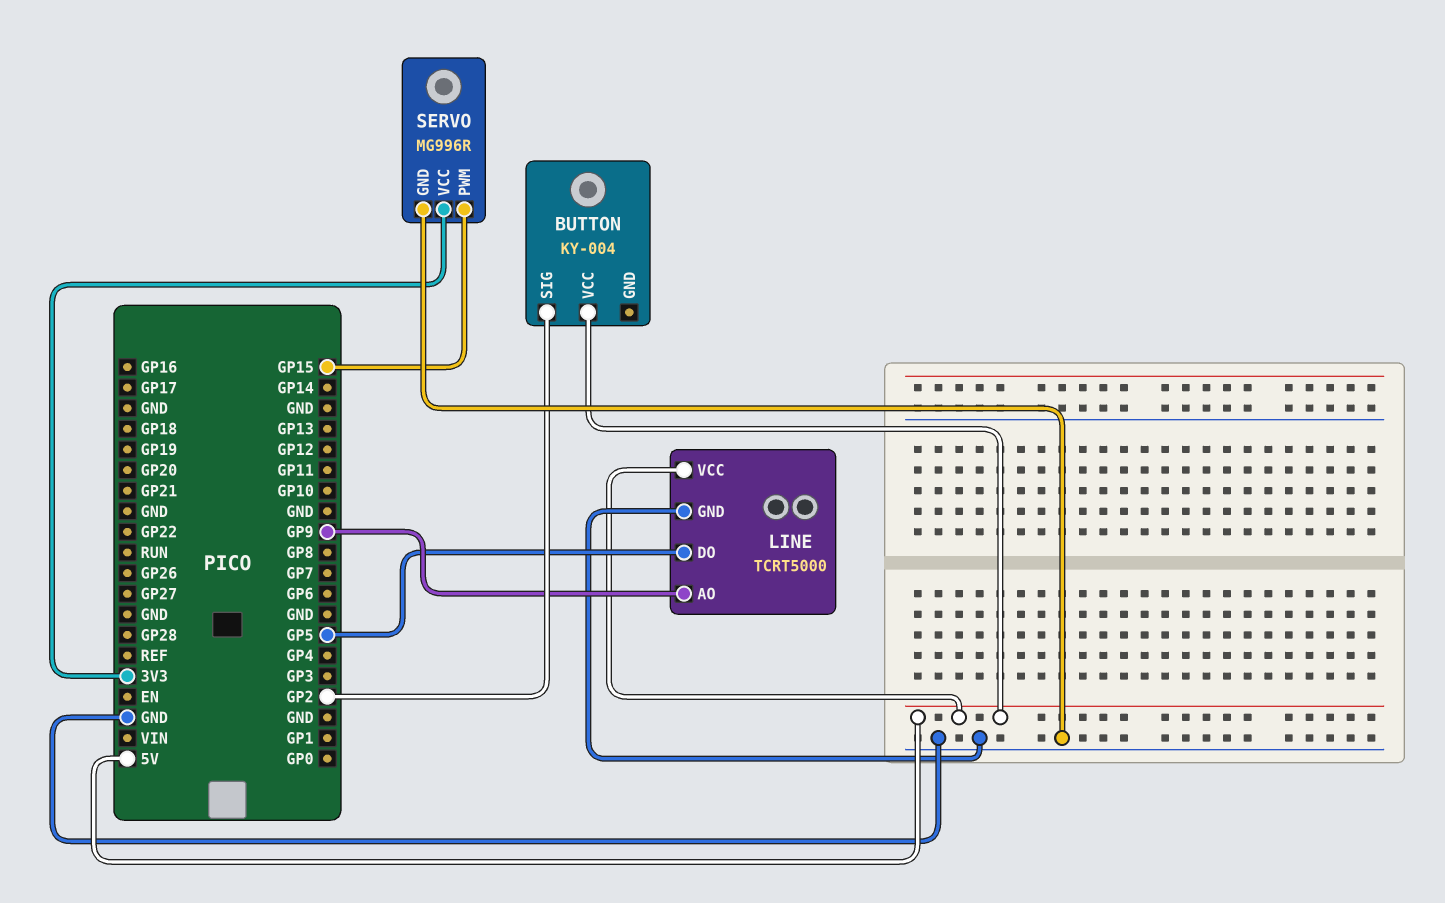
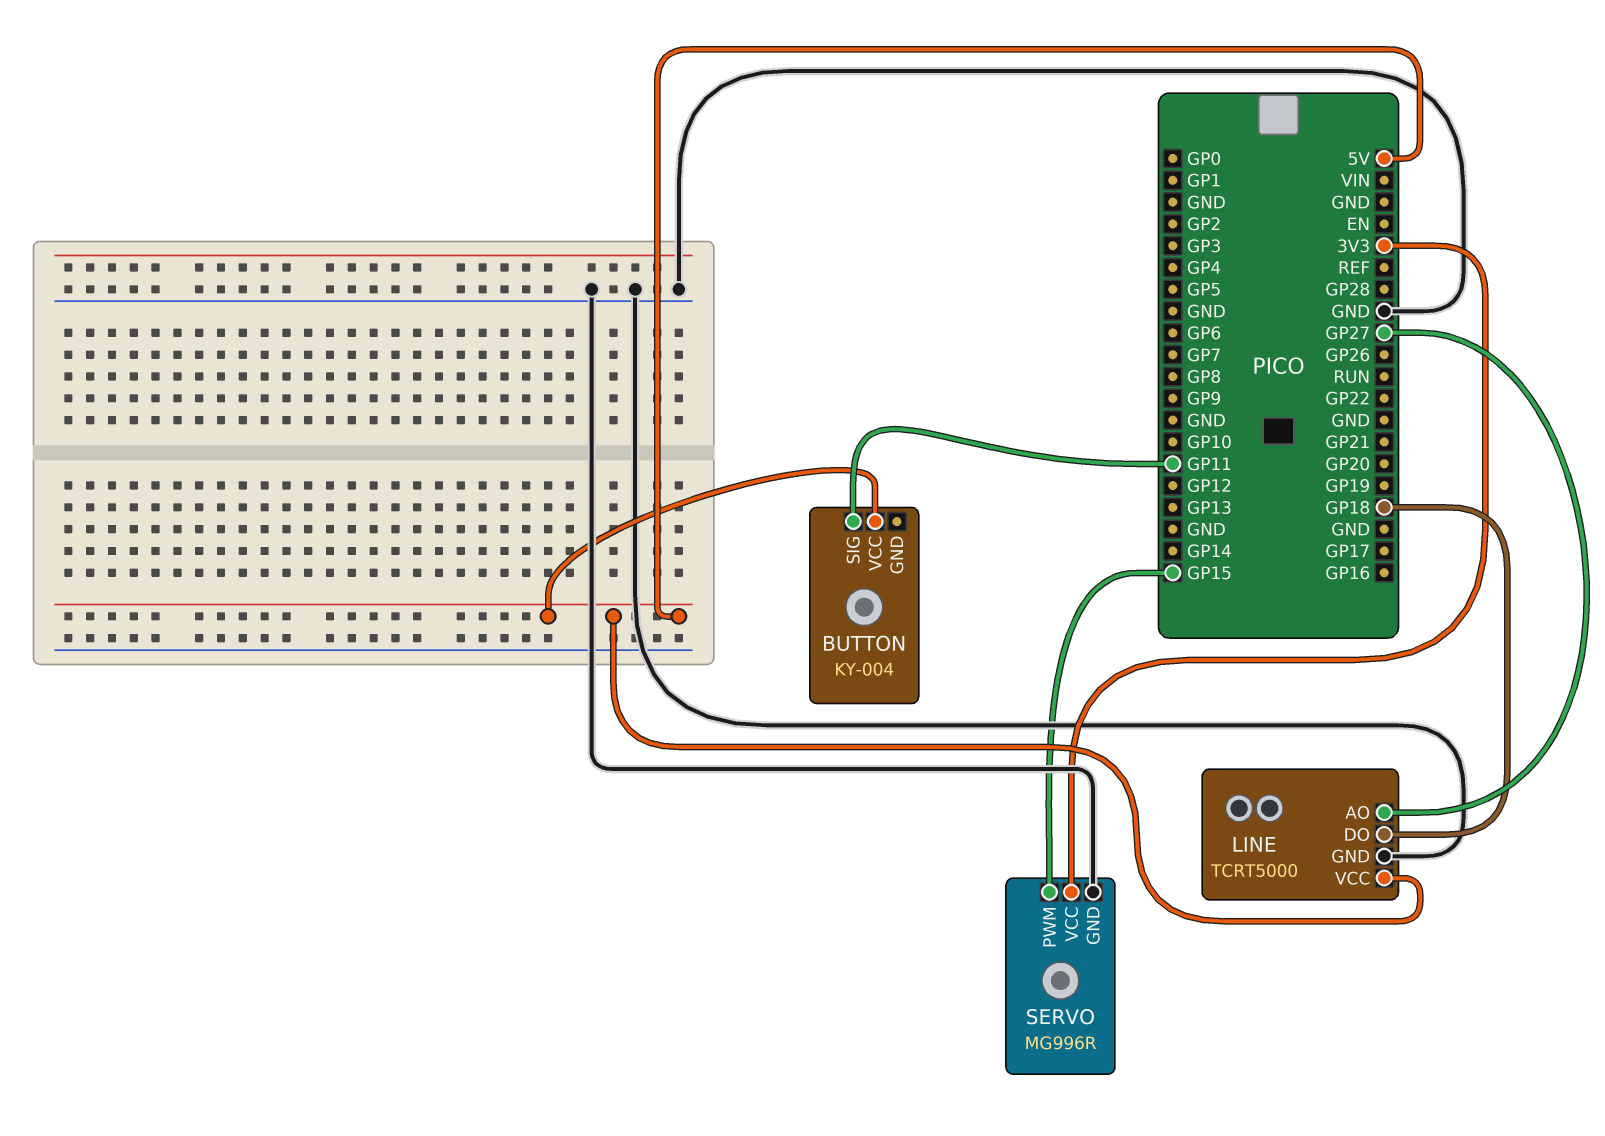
BUTTON pin SIG: GP2 -> GP11
LINE pin AO: GP9 -> GP27
LINE pin DO: GP5 -> GP18

